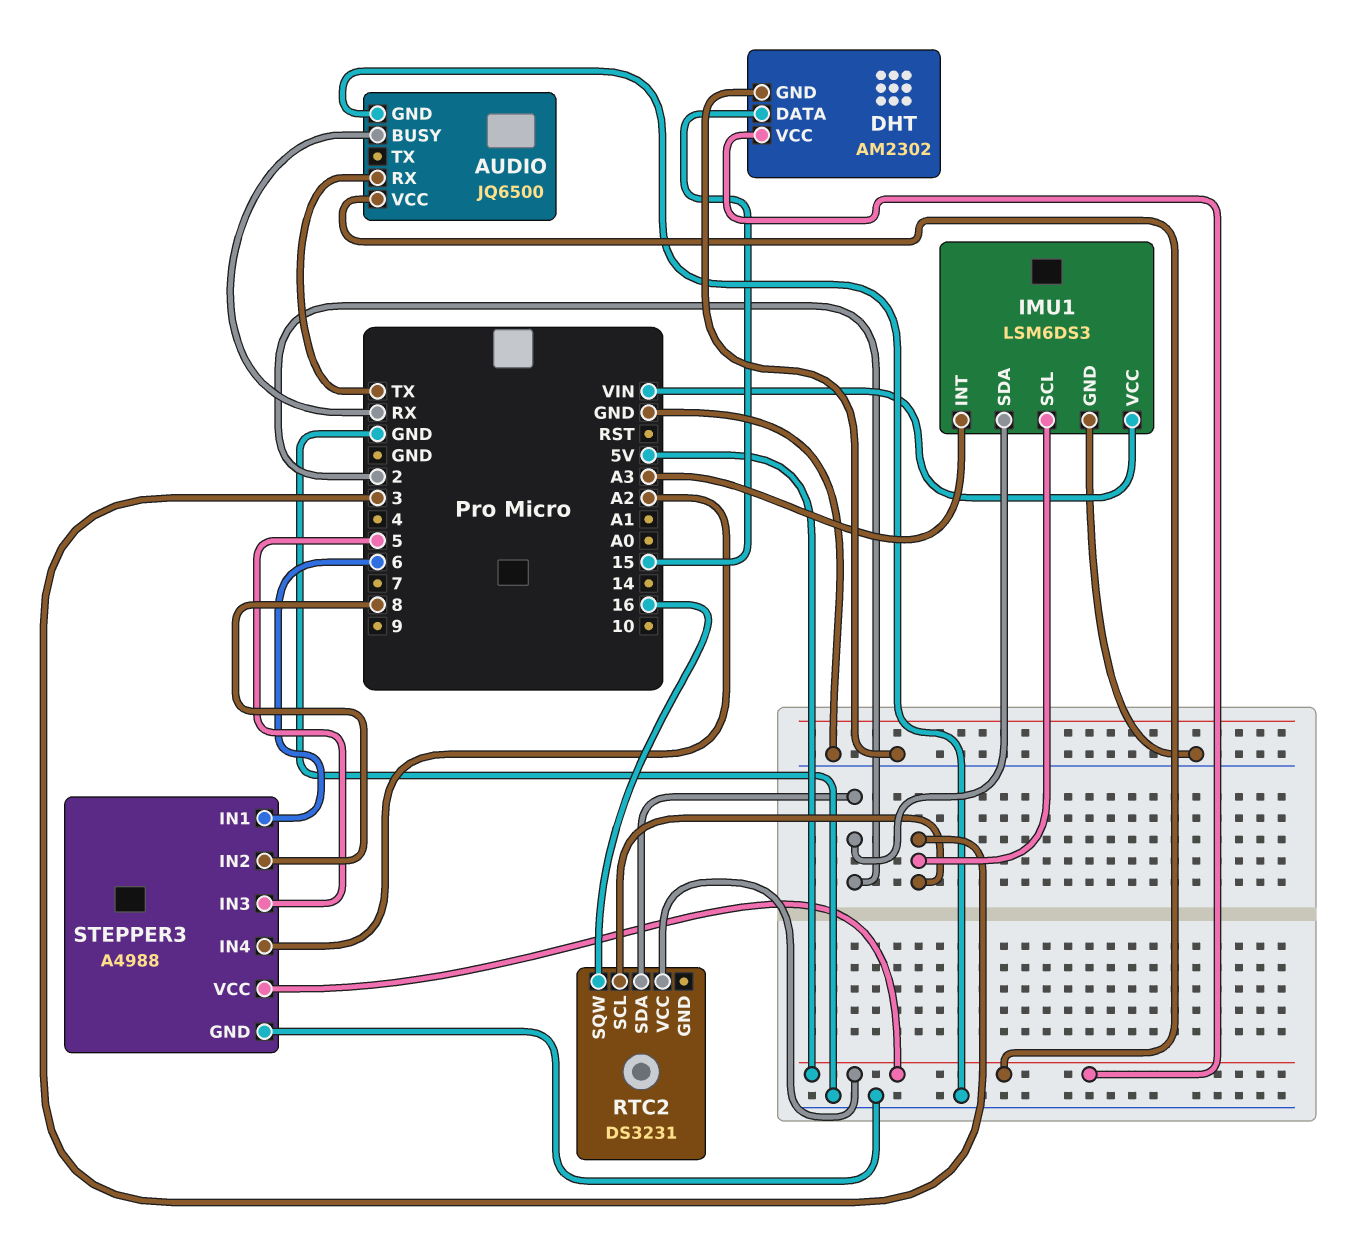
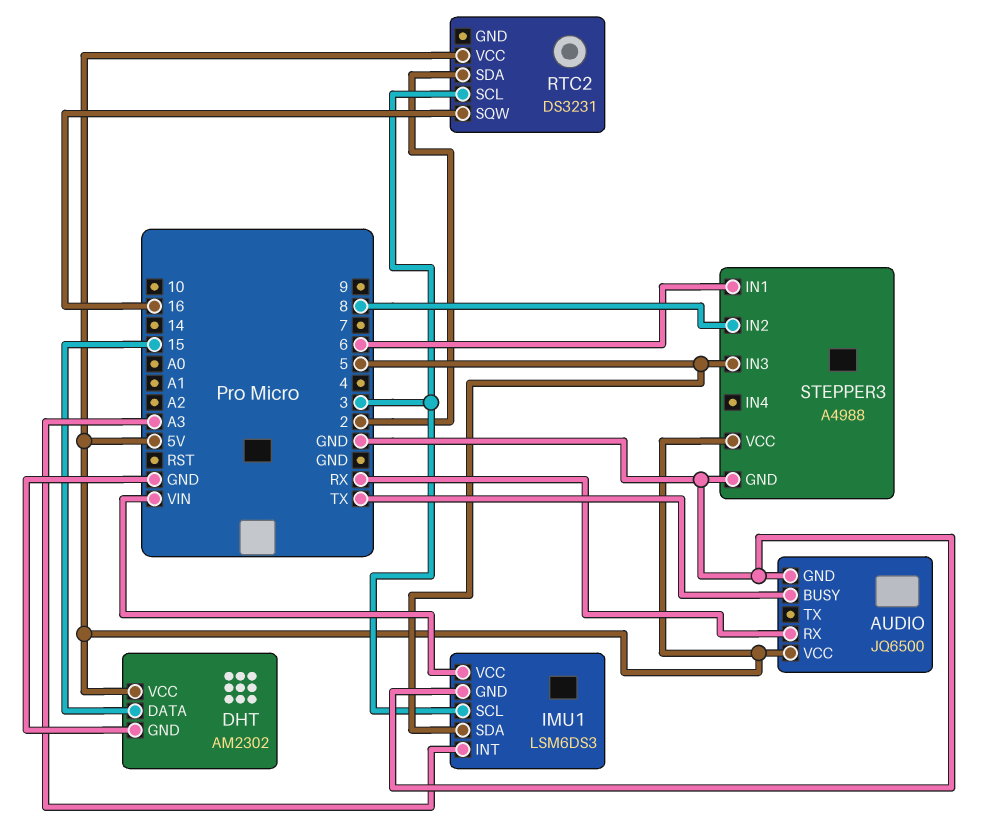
AUDIO pin BUSY: RX -> TX
AUDIO pin RX: TX -> RX
IMU1 pin SDA: 2 -> 5
STEPPER3 pin IN4: A2 -> none

